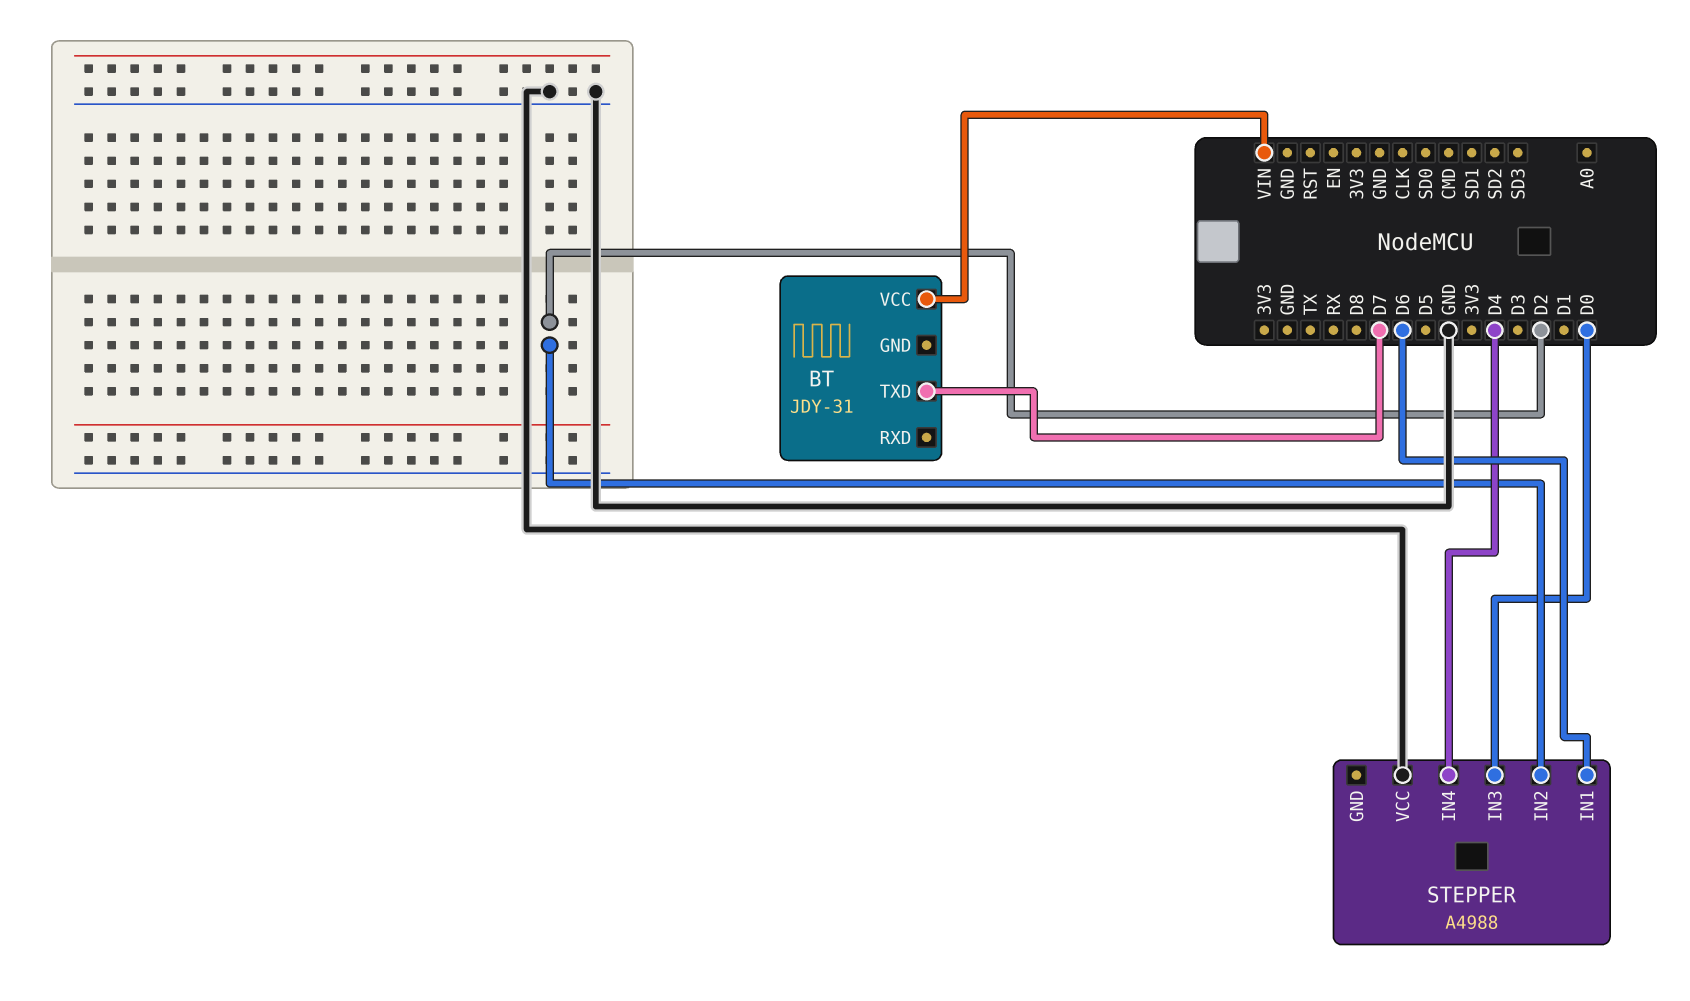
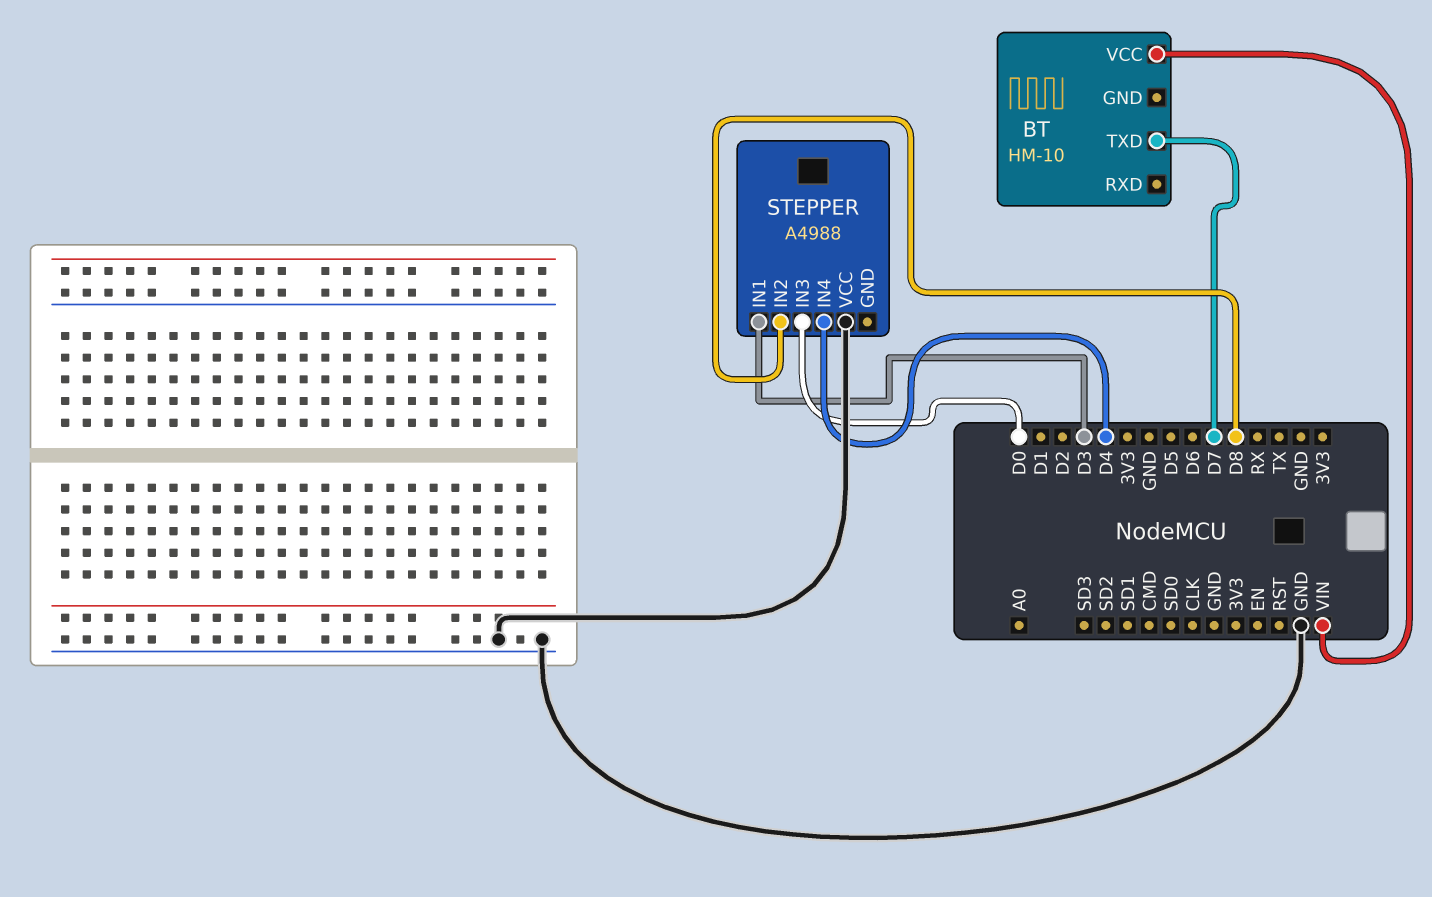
BT: JDY-31 -> HM-10
STEPPER pin IN1: D6 -> D3
STEPPER pin IN2: D2 -> D8

